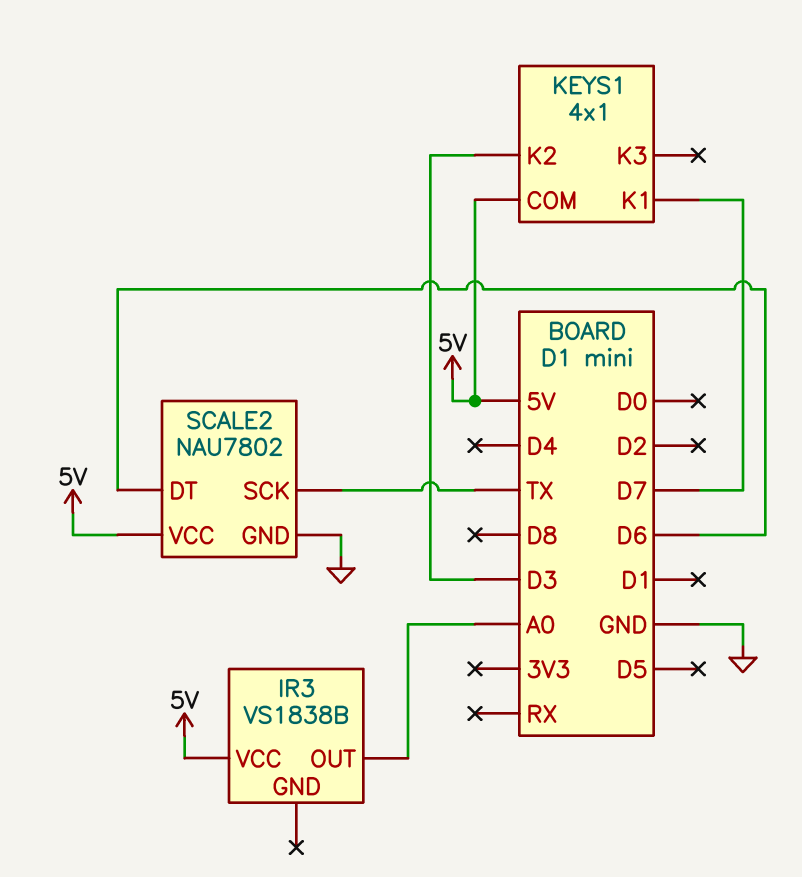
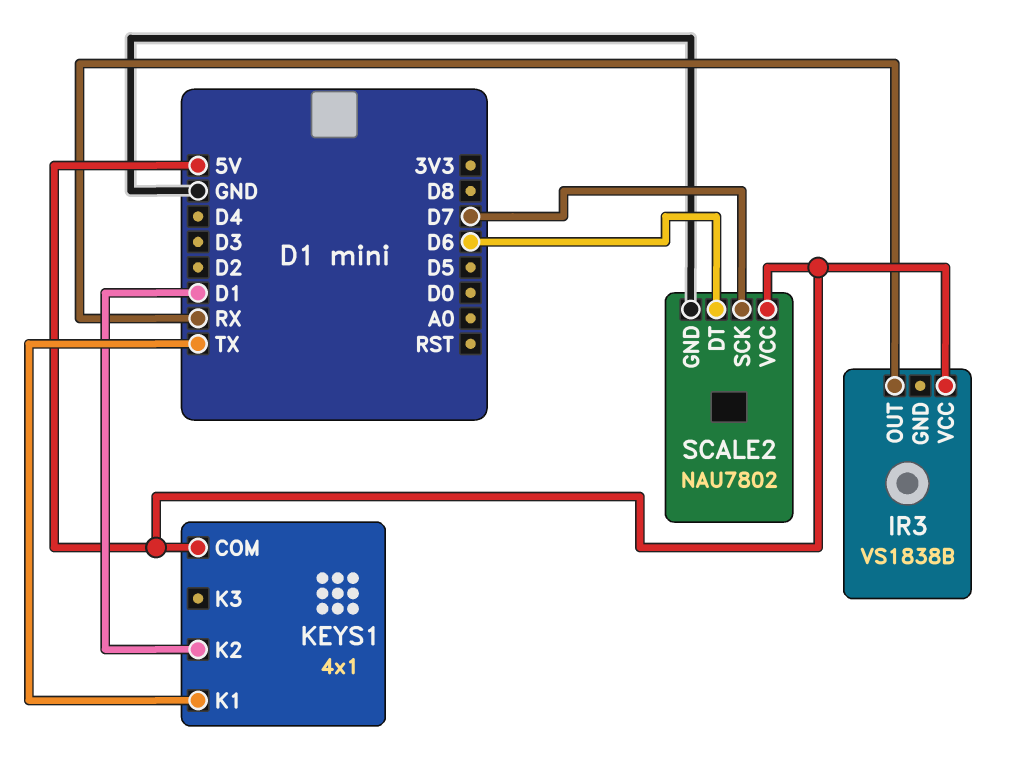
IR3 pin OUT: A0 -> RX
KEYS1 pin K1: D7 -> TX
KEYS1 pin K2: D3 -> D1
SCALE2 pin SCK: TX -> D7

